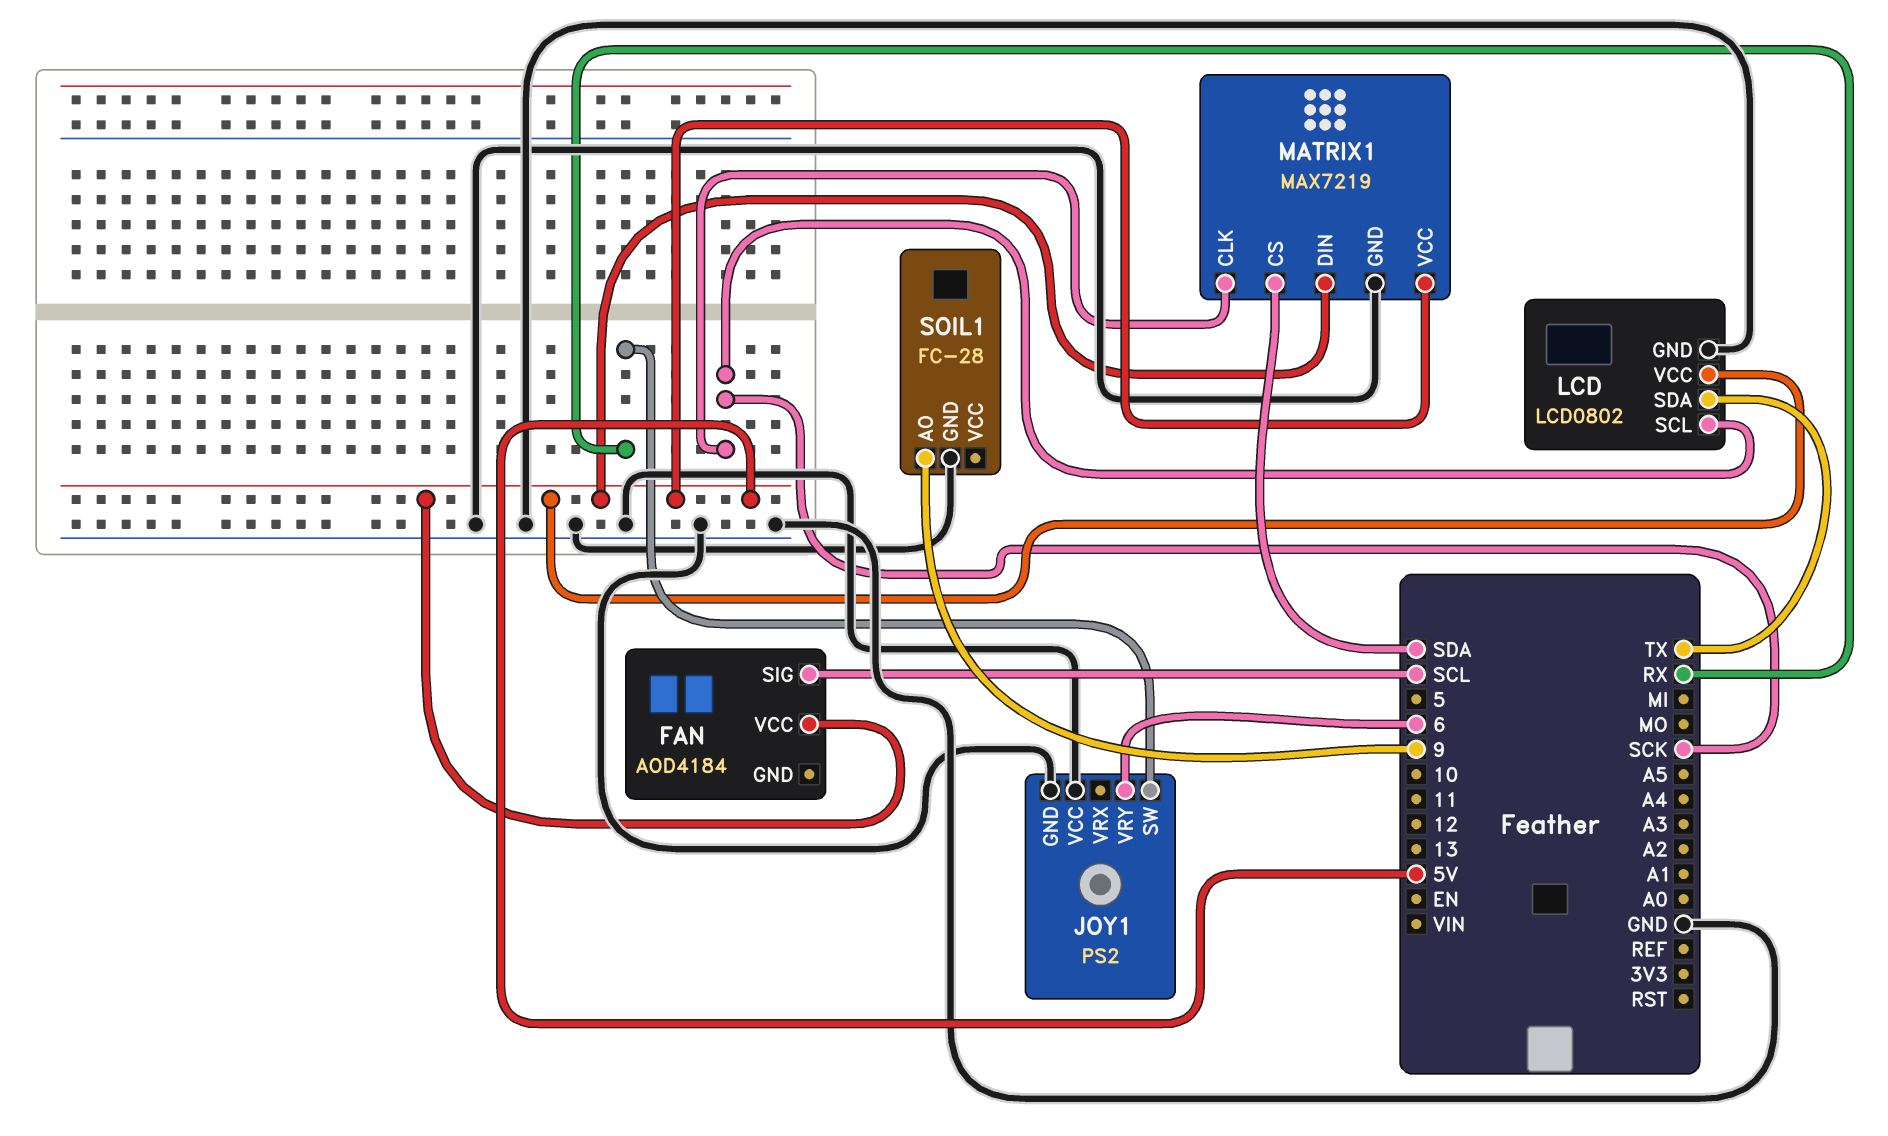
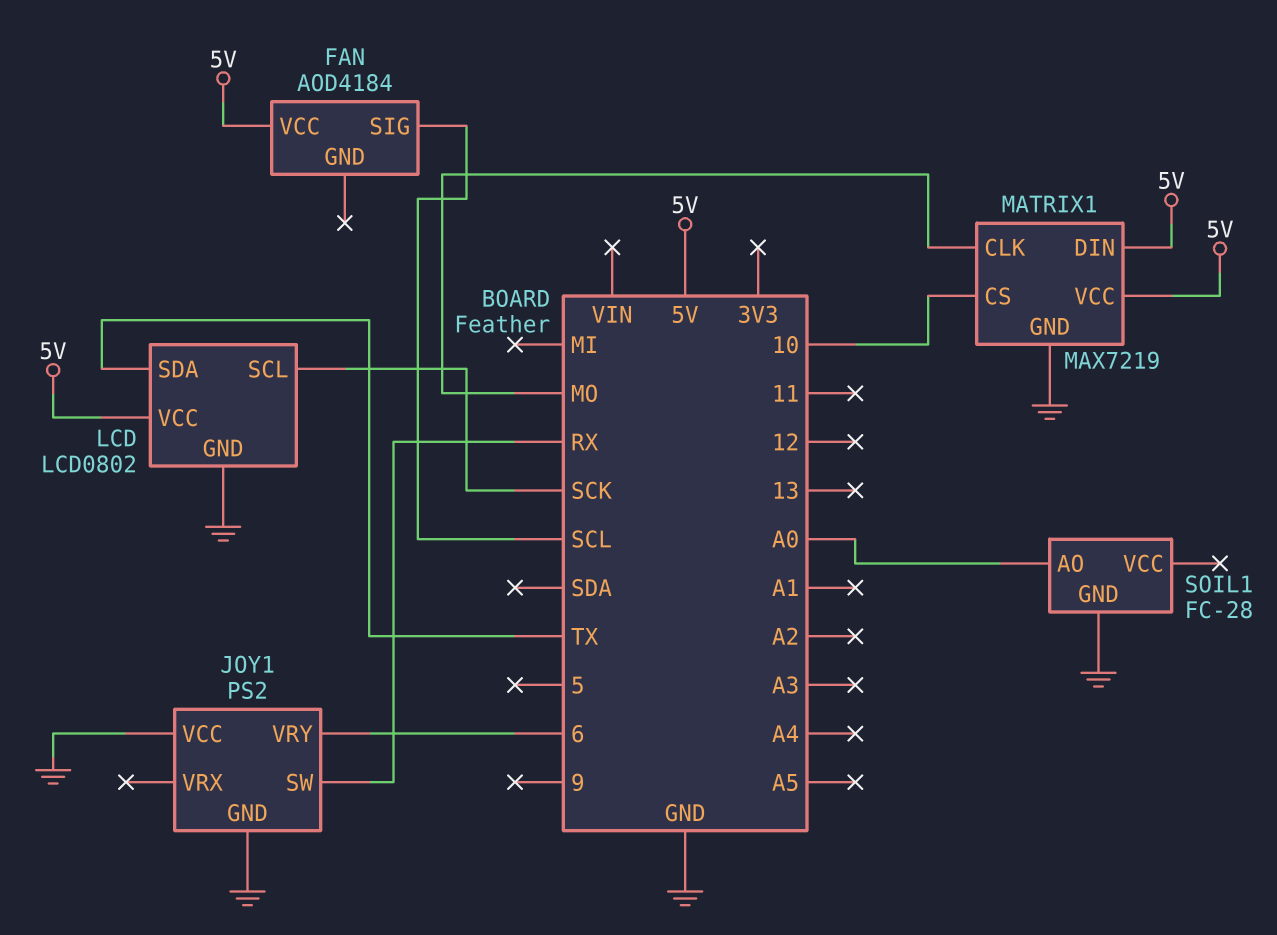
MATRIX1 pin CLK: SCK -> MO
MATRIX1 pin CS: SDA -> 10
SOIL1 pin AO: 9 -> A0

